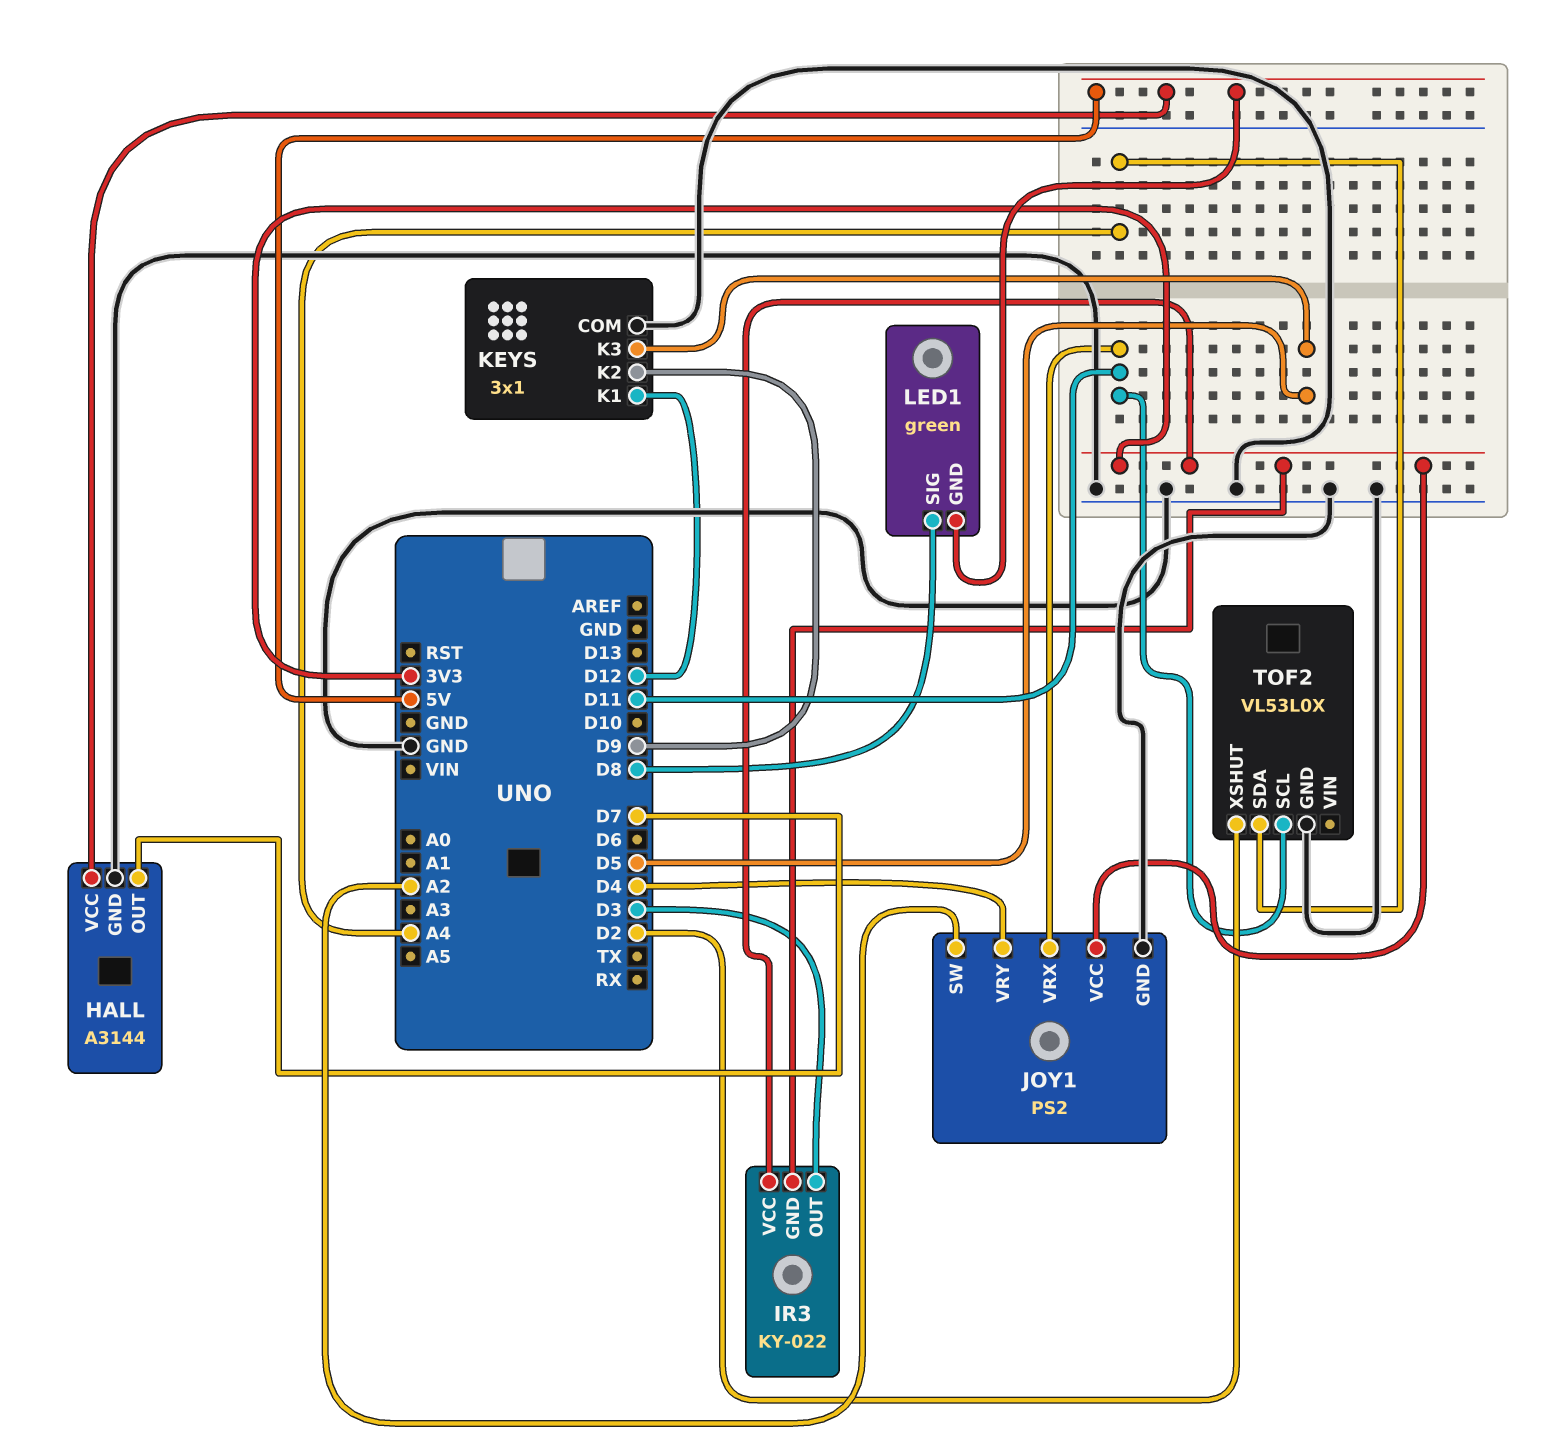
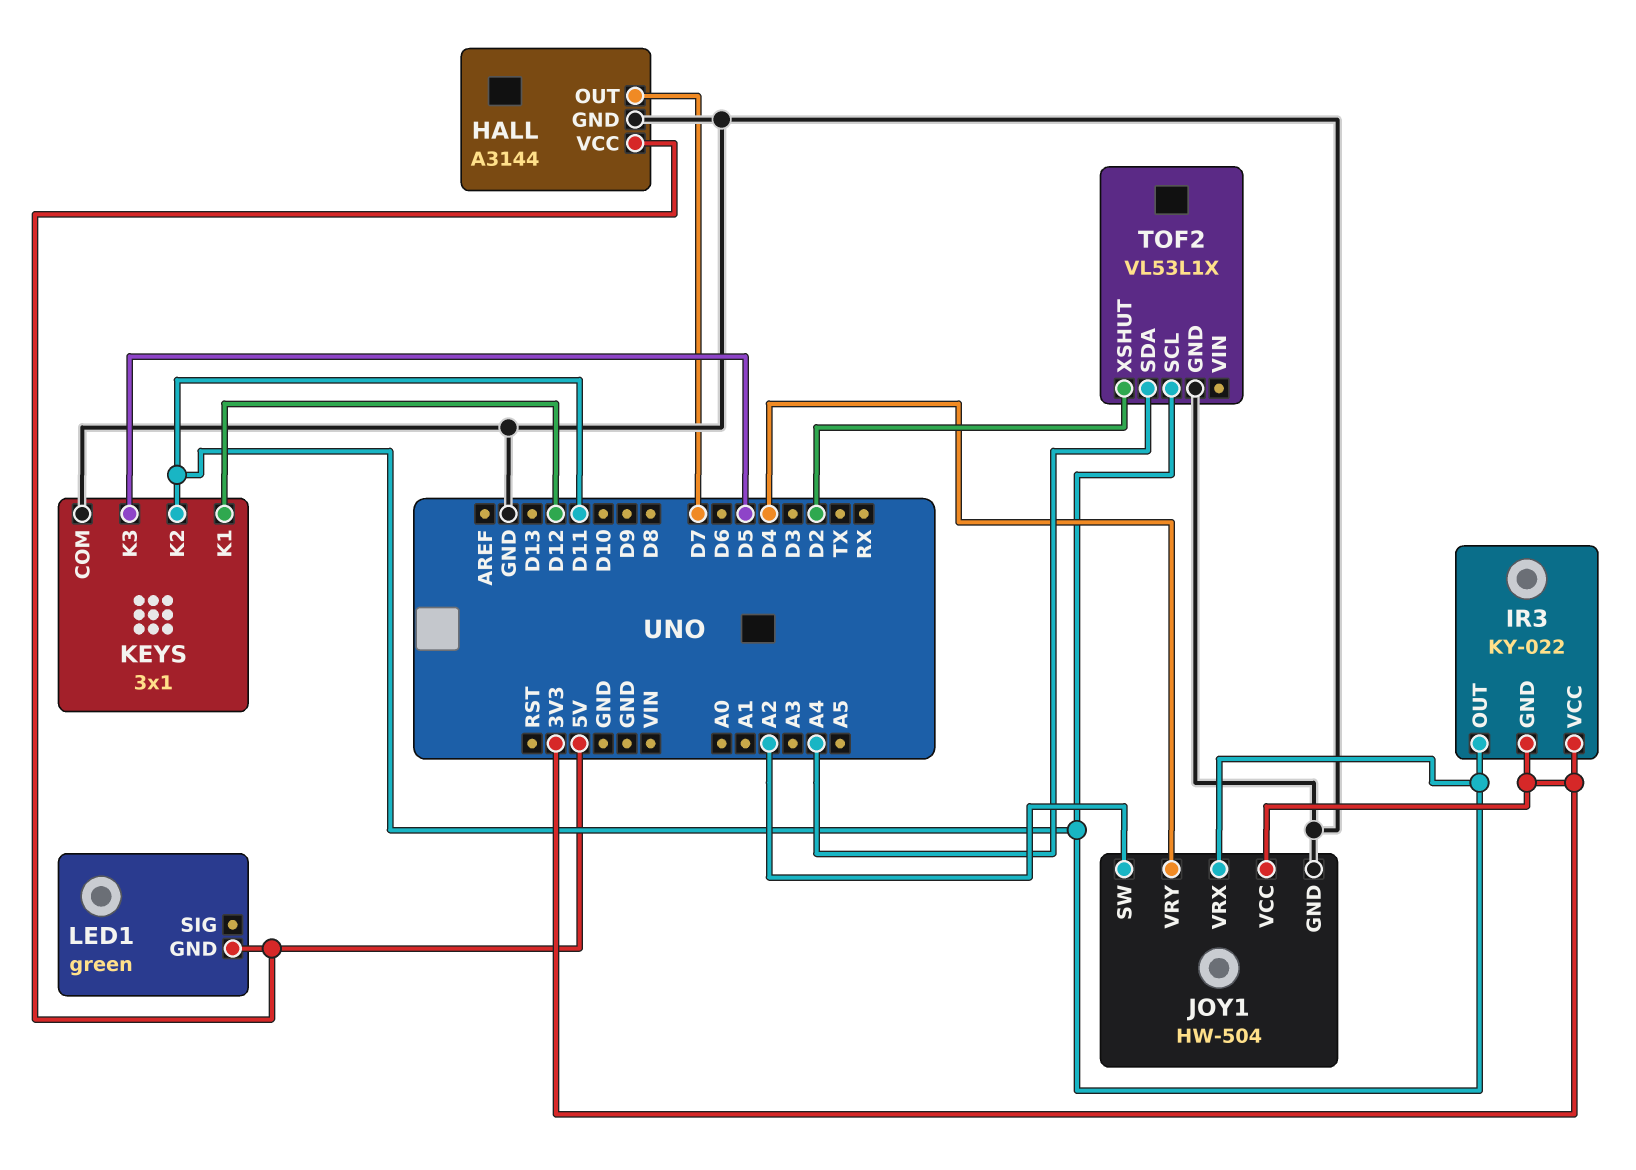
IR3 pin OUT: D3 -> D11
JOY1: PS2 -> HW-504
KEYS pin K2: D9 -> D11
LED1 pin SIG: D8 -> none
TOF2: VL53L0X -> VL53L1X

